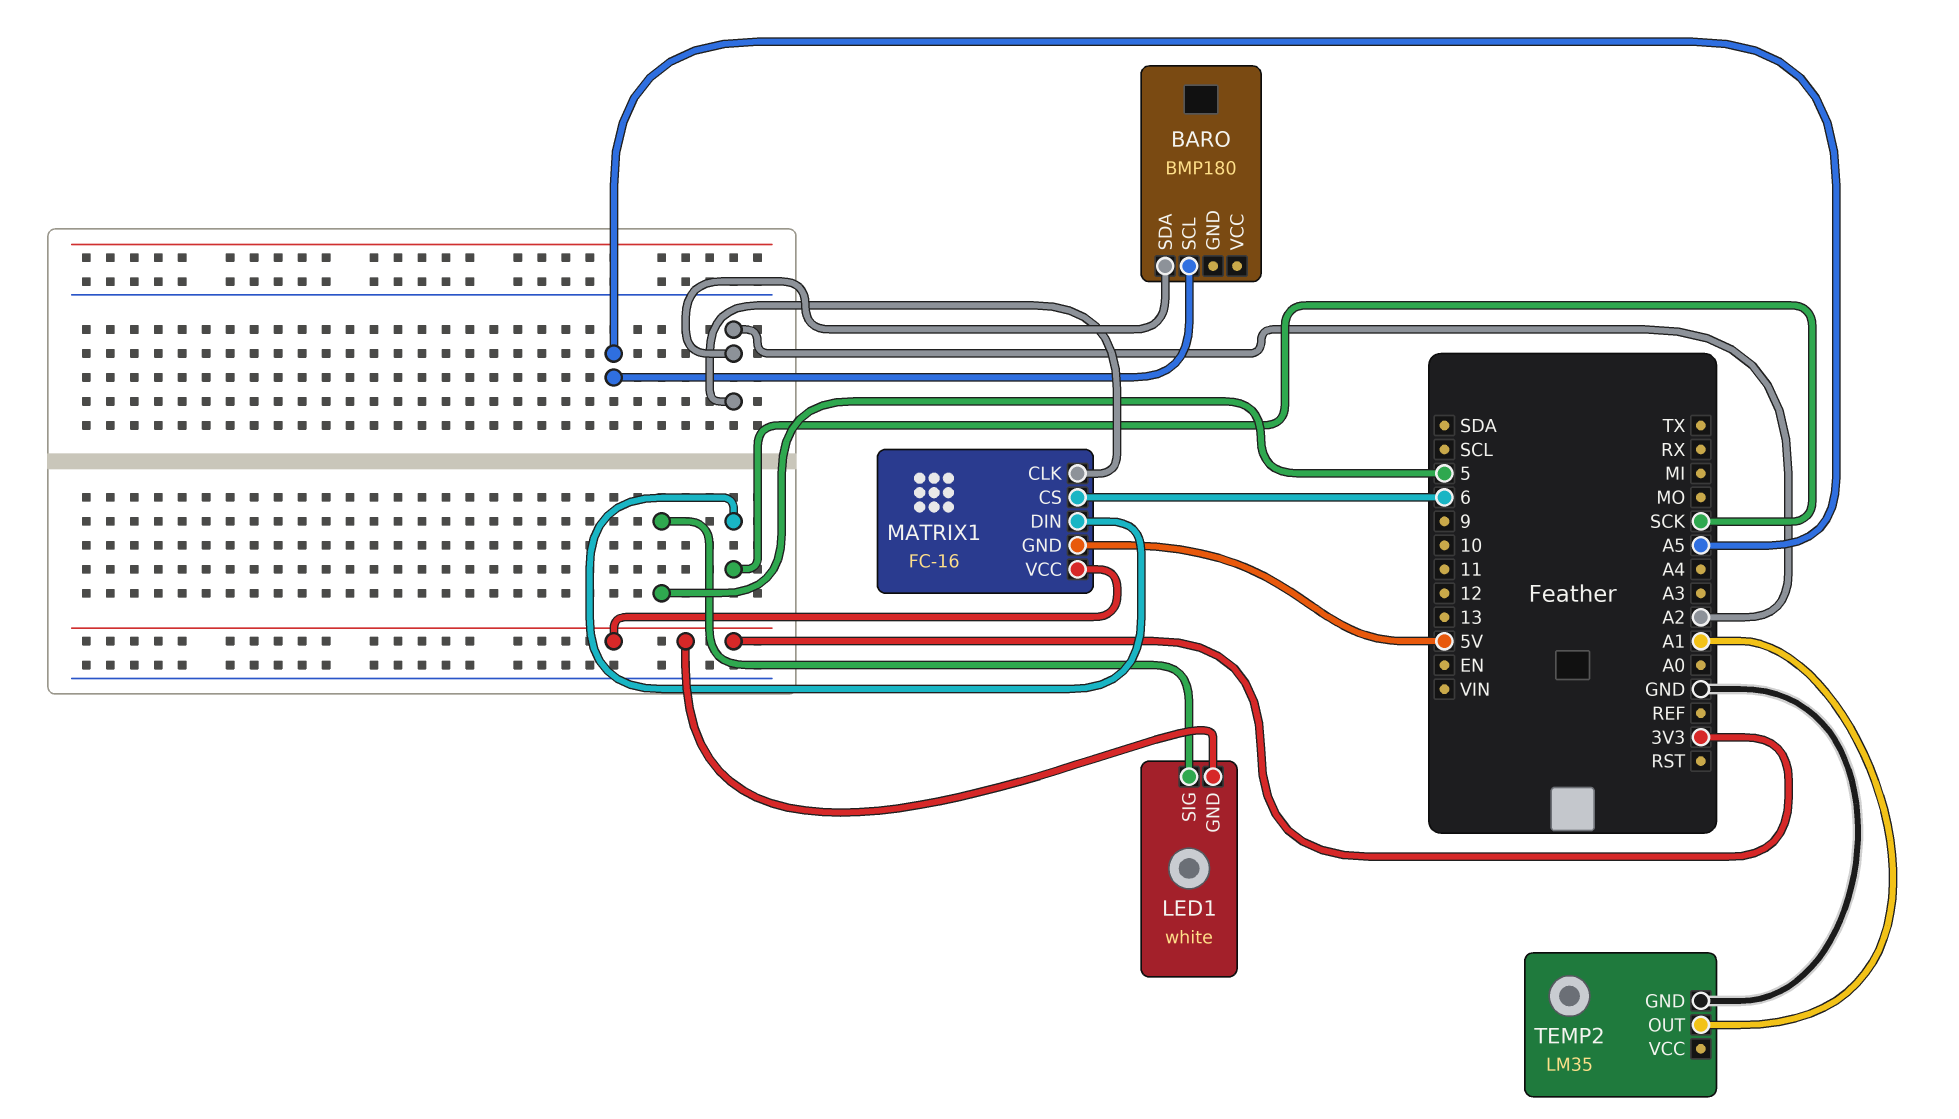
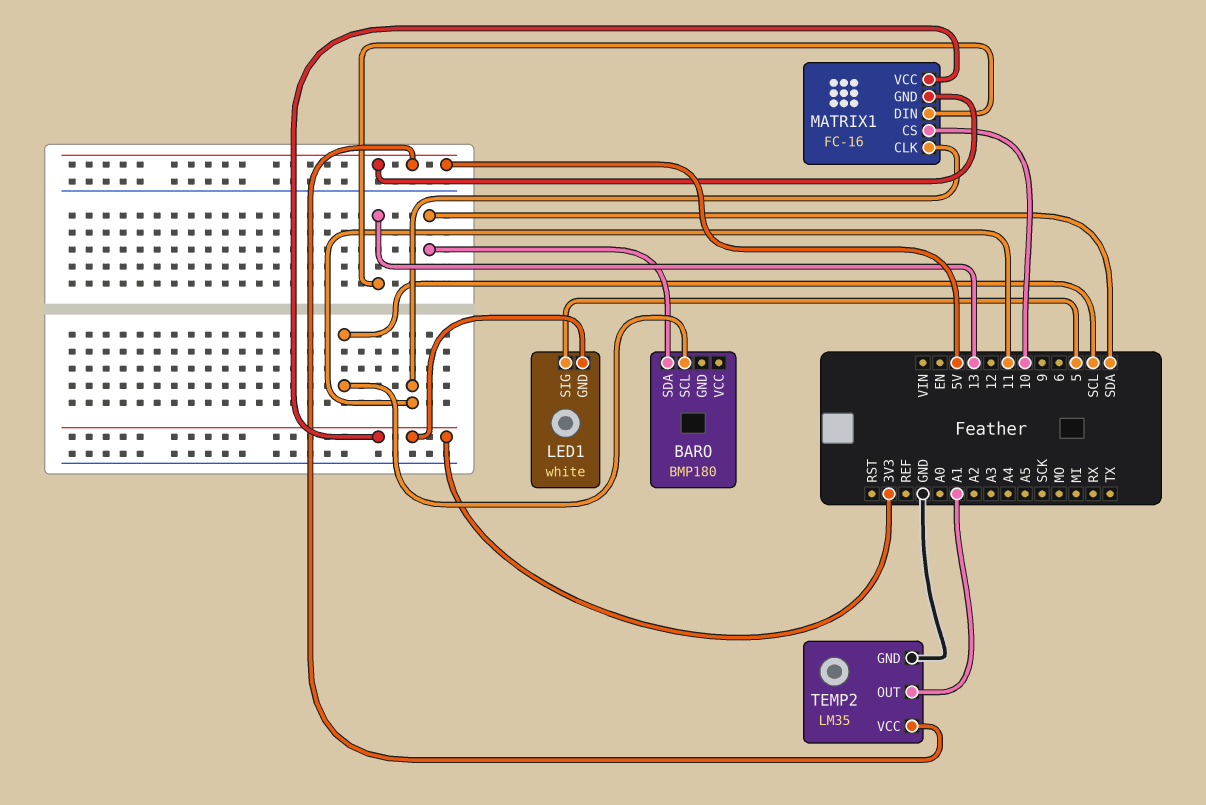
BARO pin SCL: A5 -> SCL
BARO pin SDA: A2 -> SDA
MATRIX1 pin CLK: A2 -> 11
MATRIX1 pin CS: 6 -> 10
MATRIX1 pin DIN: SCK -> 13
TEMP2 pin VCC: none -> 5V

